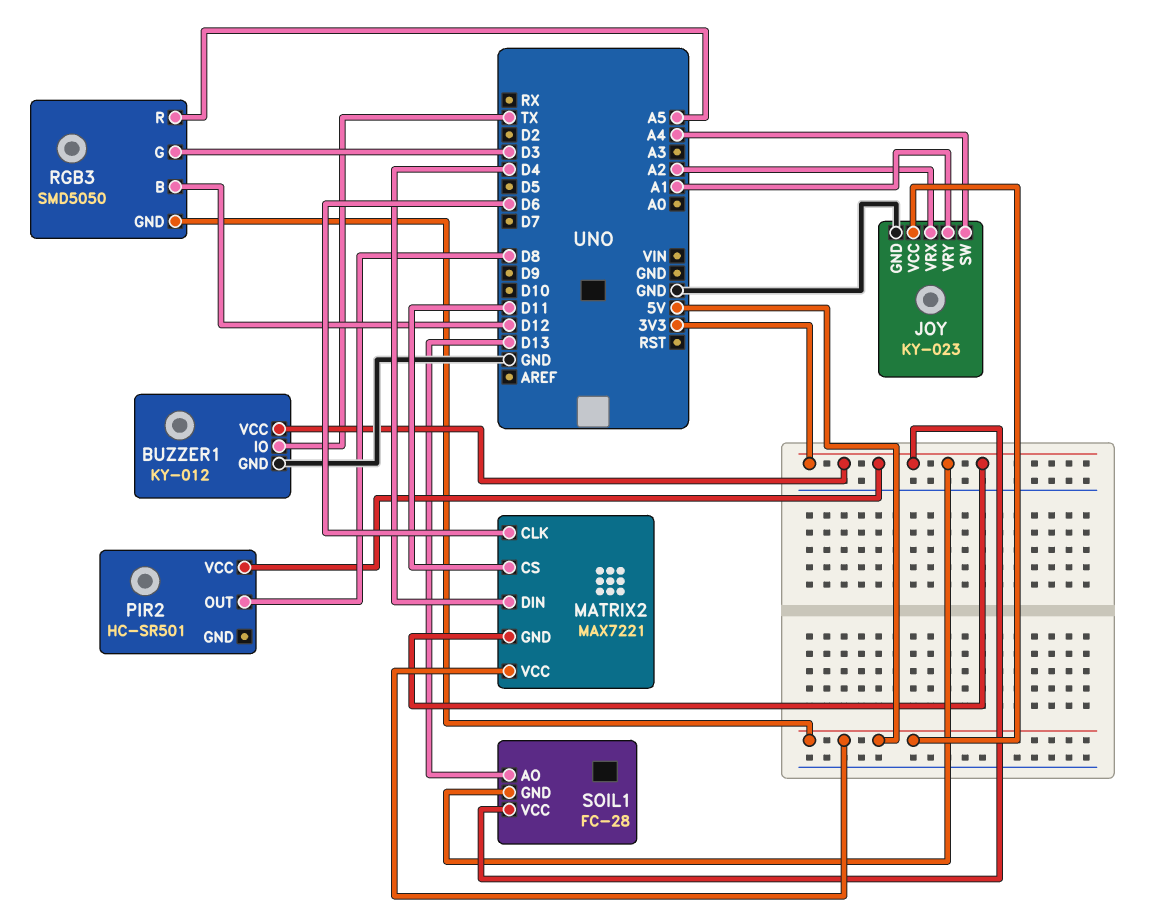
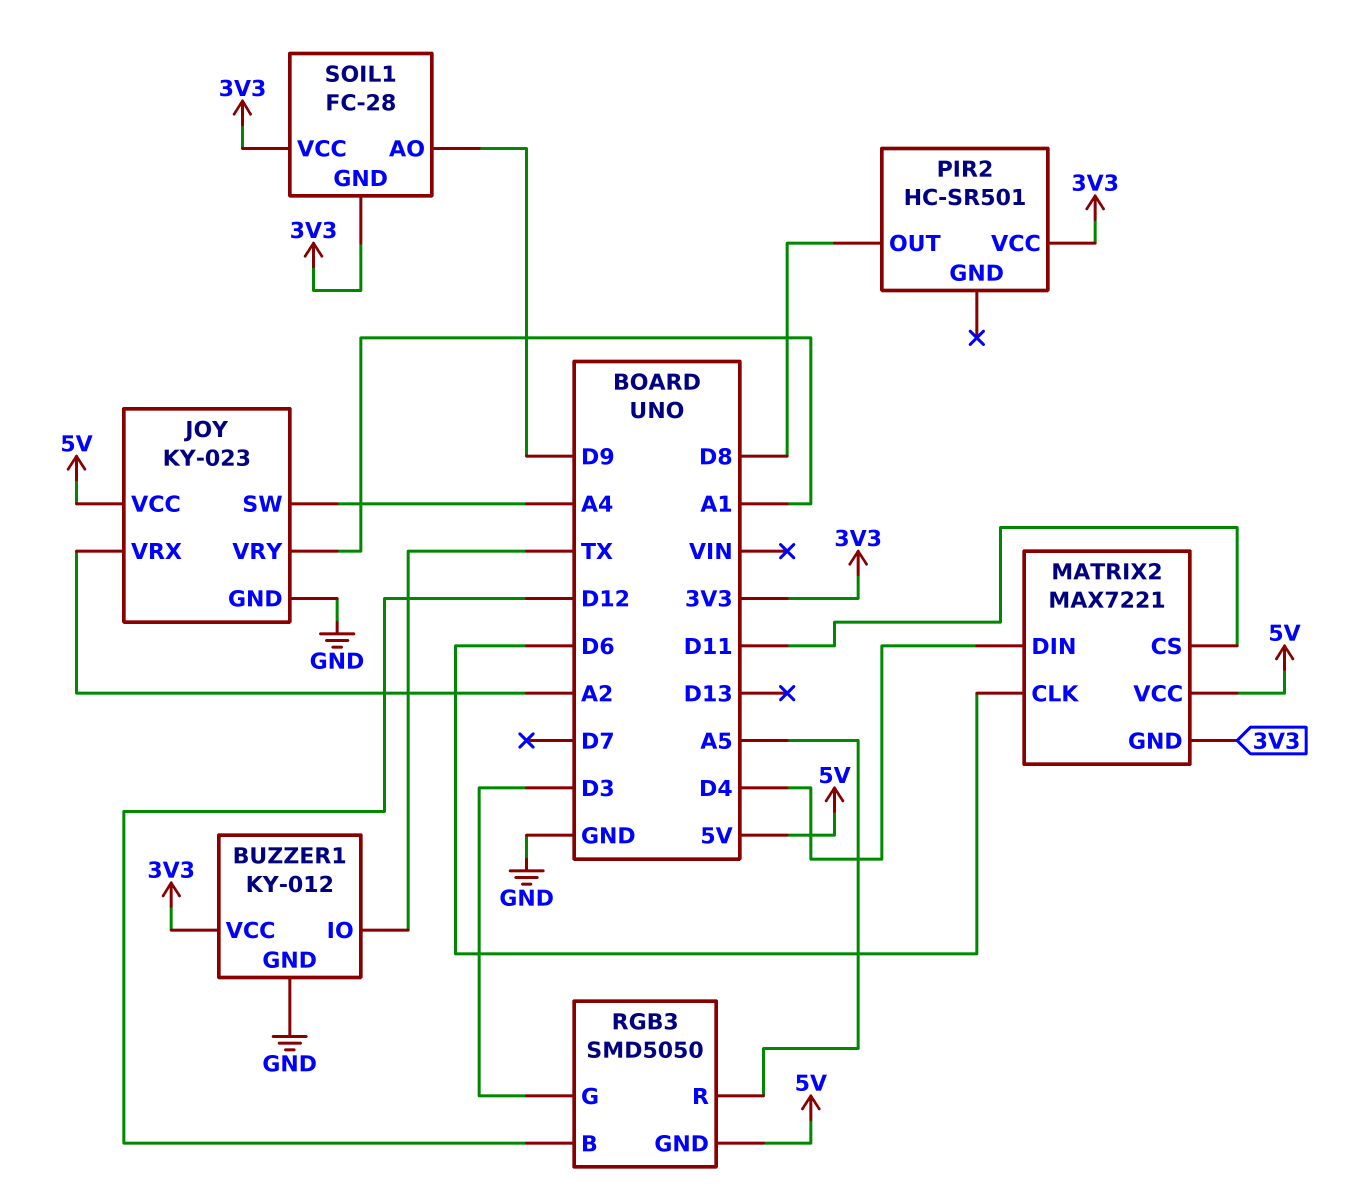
SOIL1 pin AO: D13 -> D9

